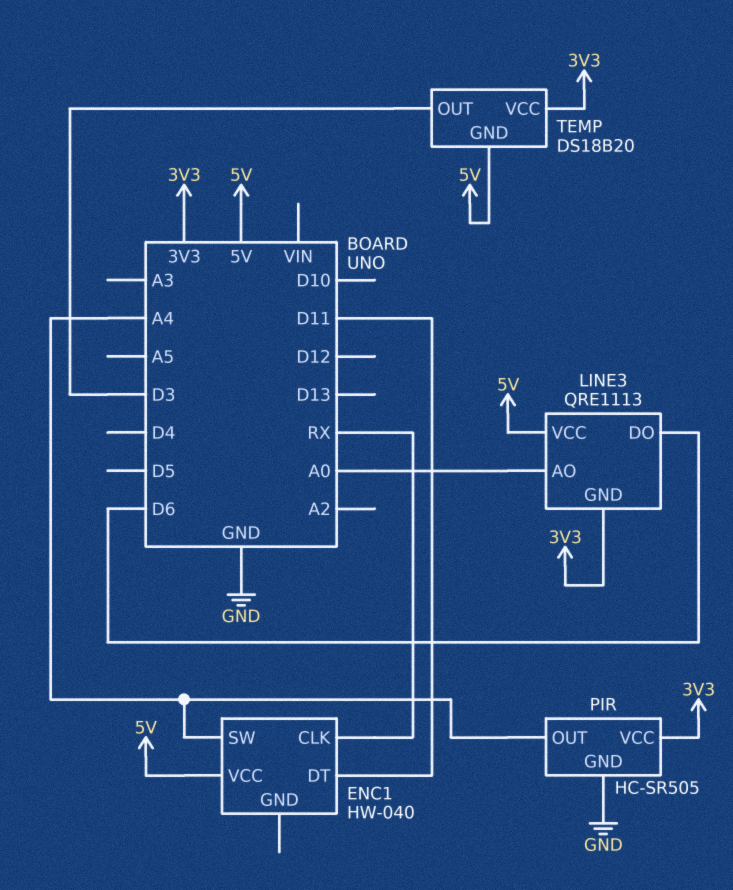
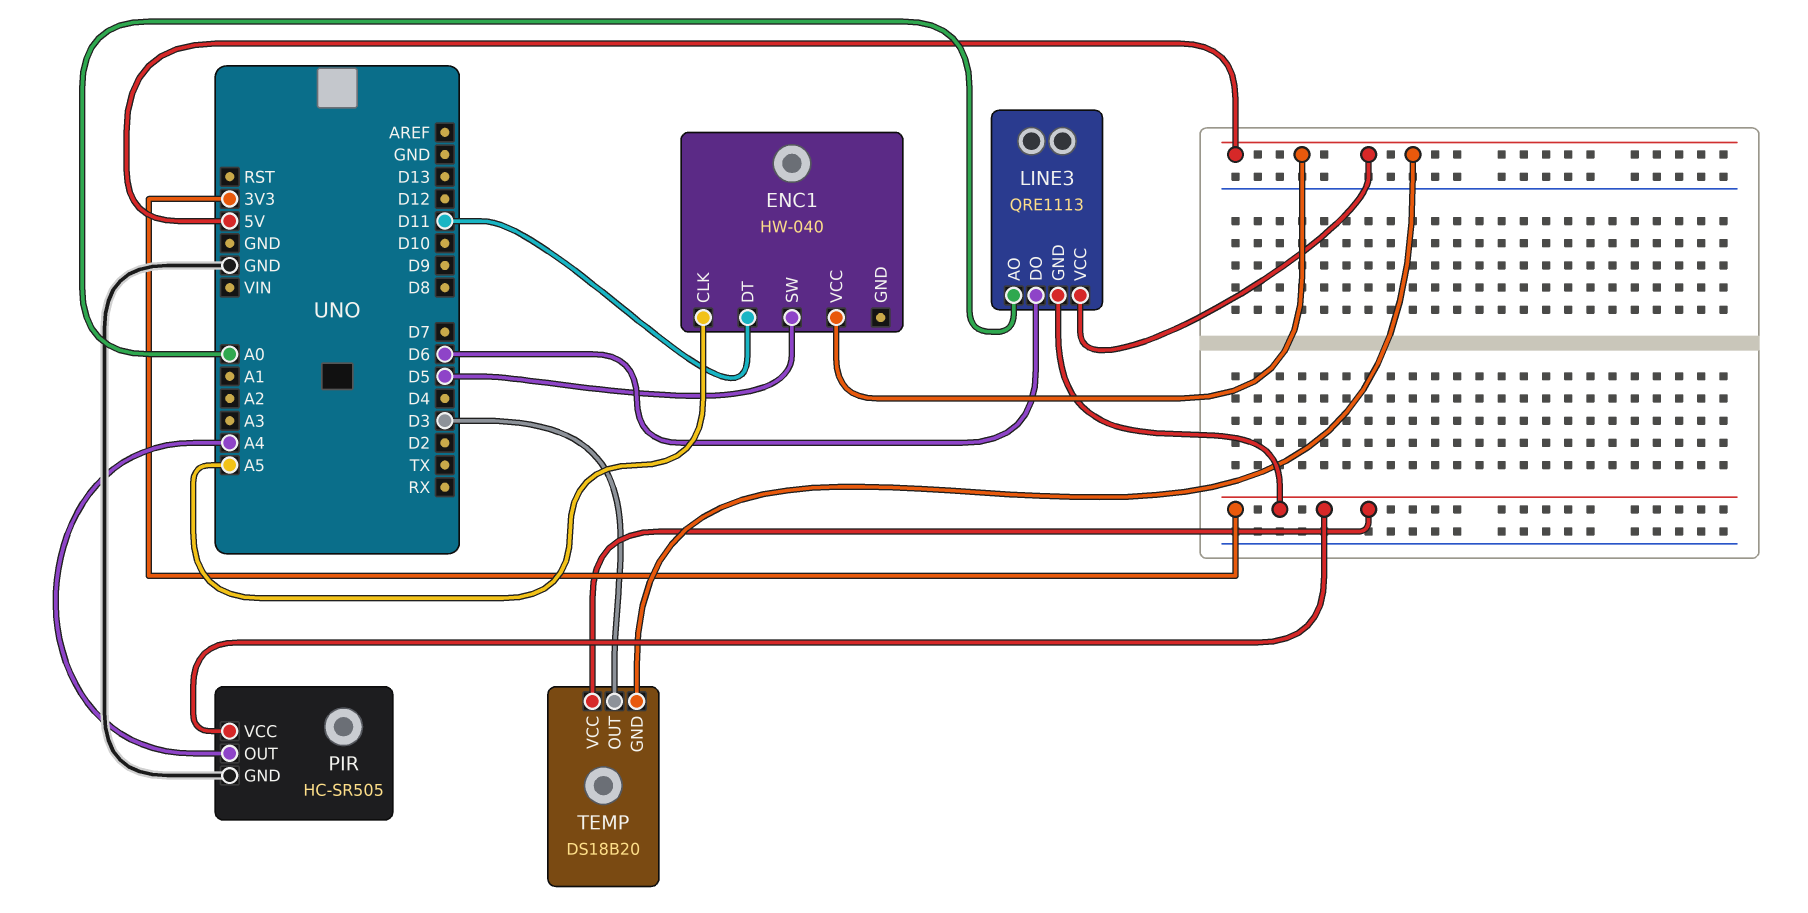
ENC1 pin CLK: RX -> A5
ENC1 pin SW: A4 -> D5

